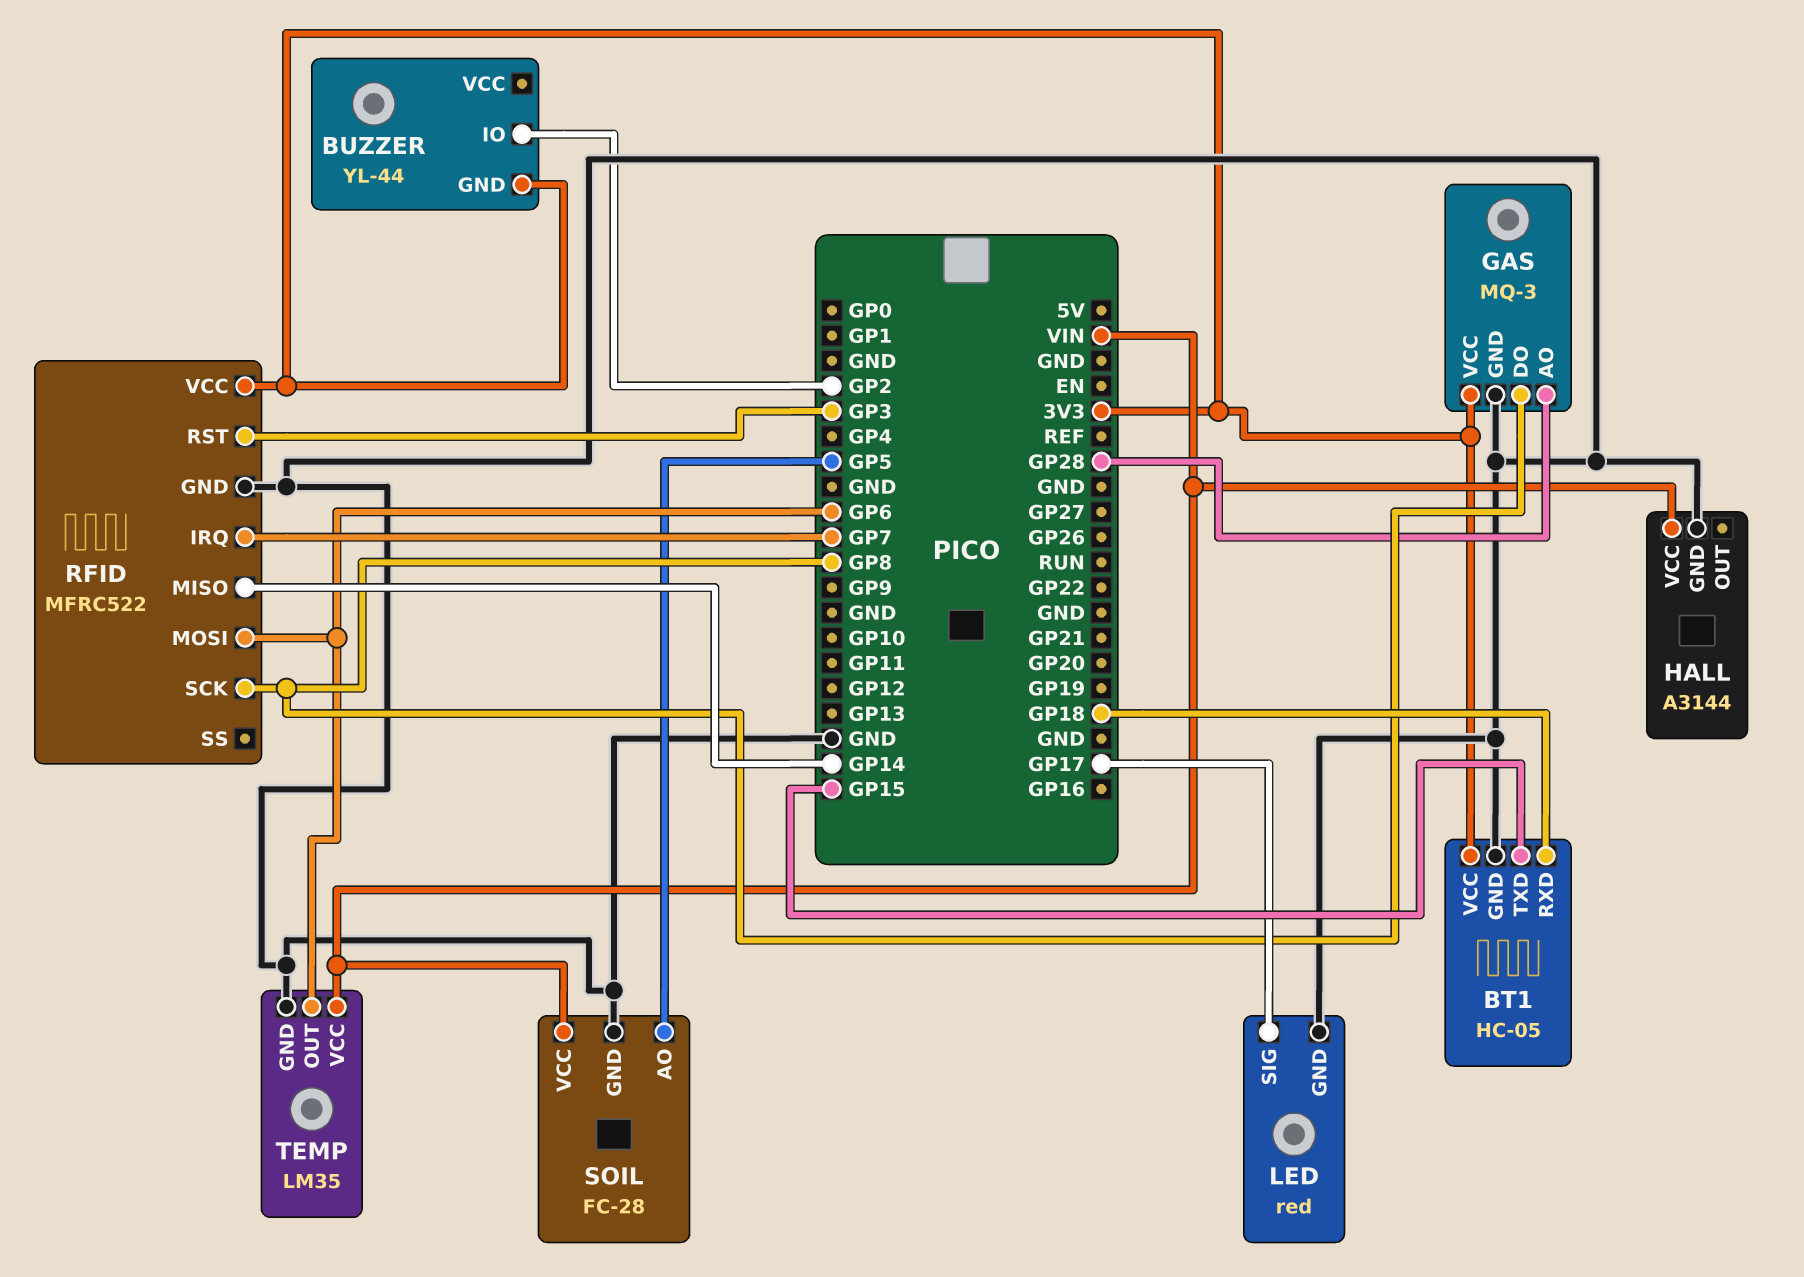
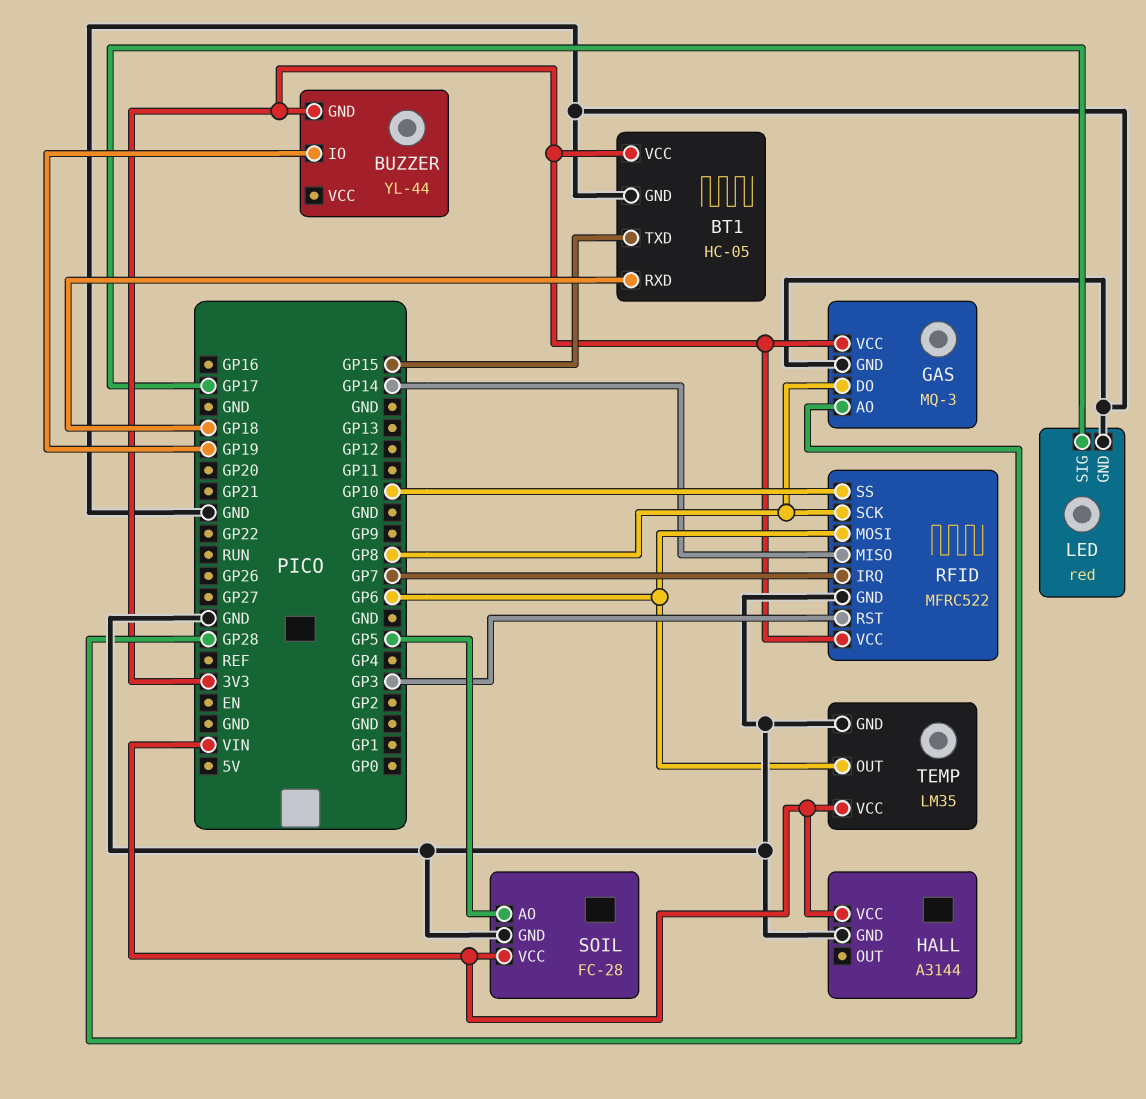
BUZZER pin IO: GP2 -> GP19
RFID pin SS: none -> GP10

